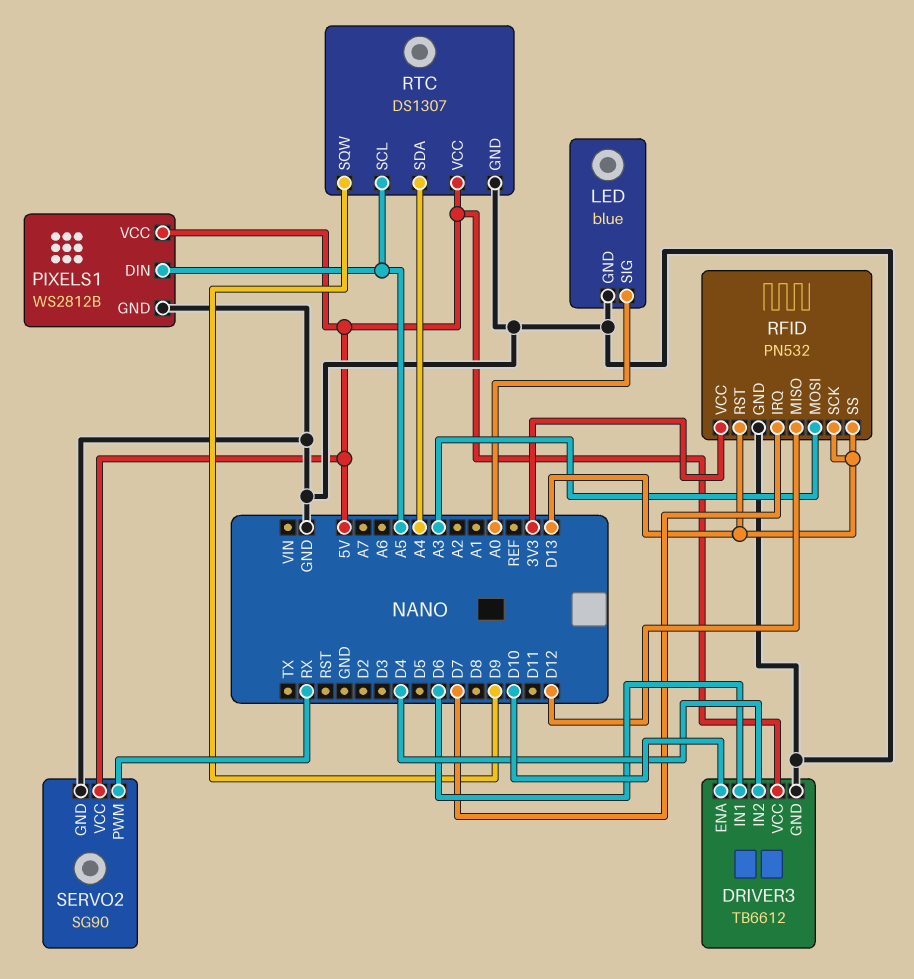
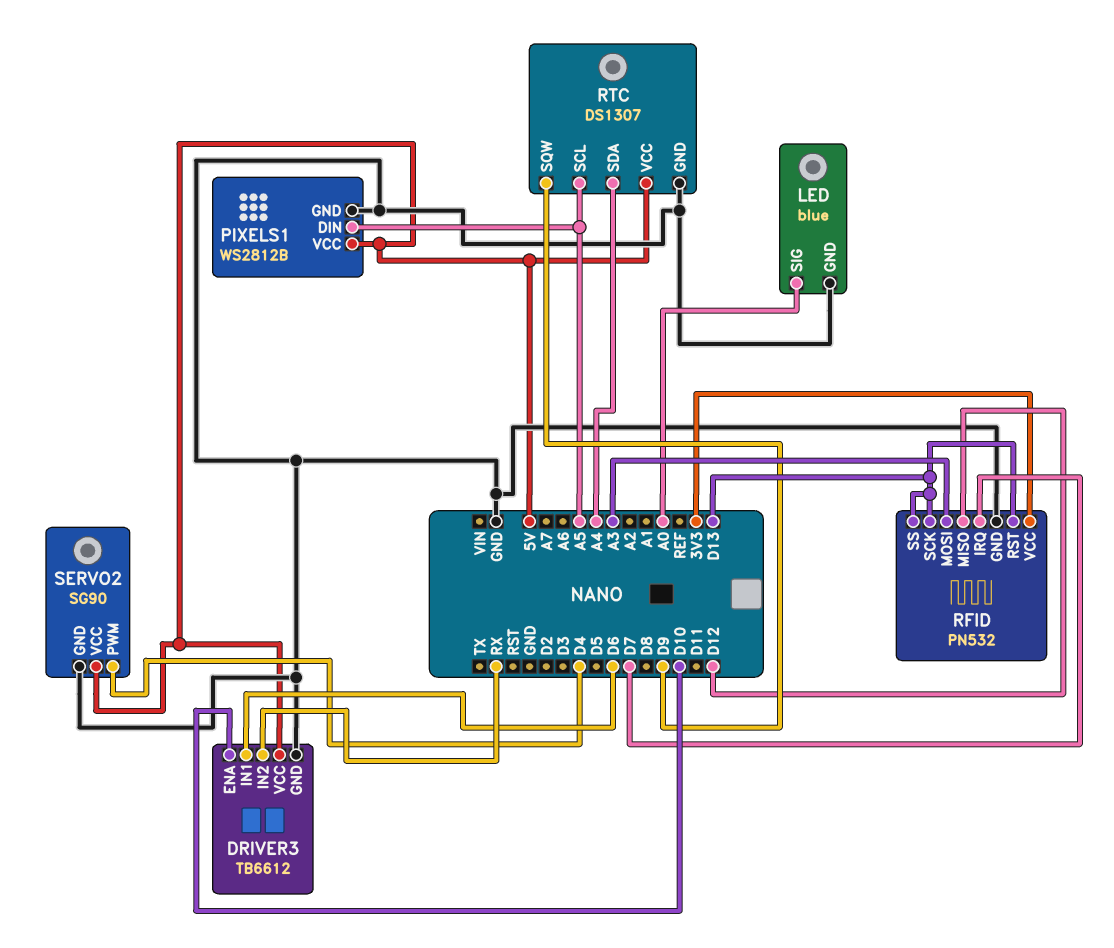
DRIVER3 pin IN2: D4 -> RX
SERVO2 pin PWM: RX -> D4

